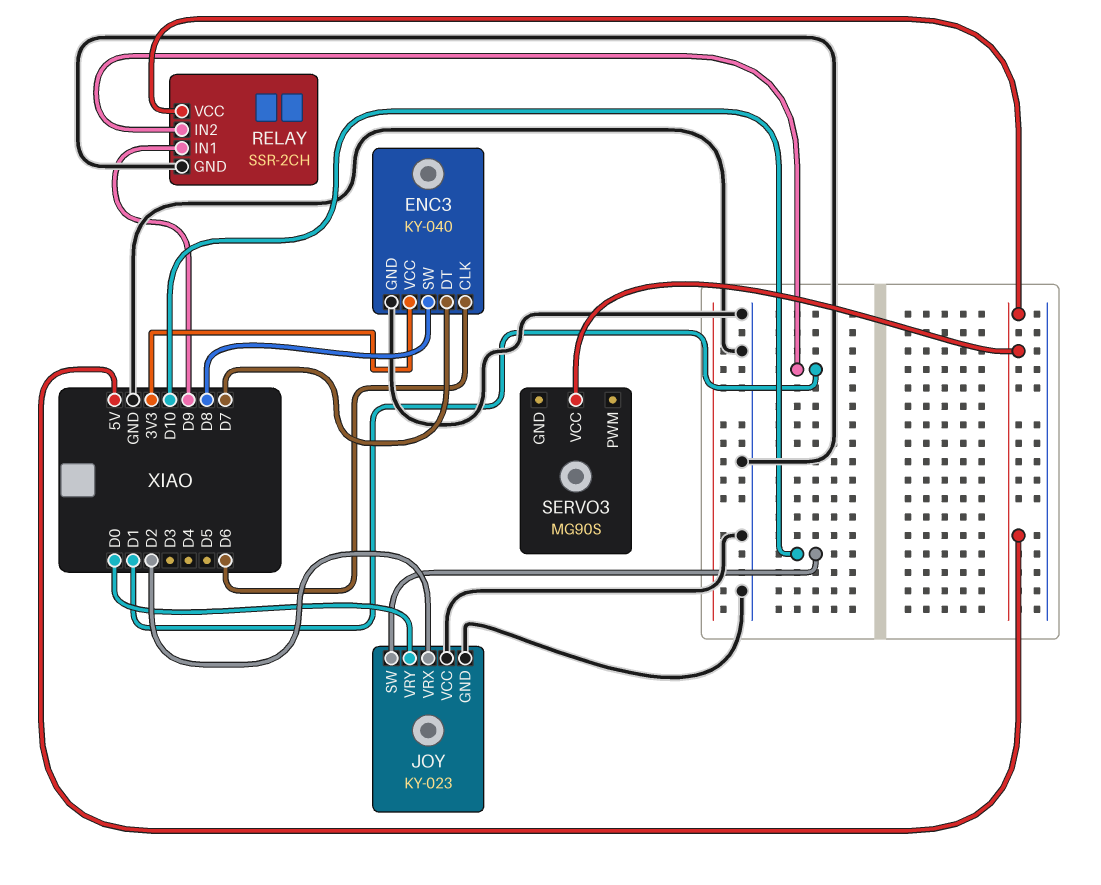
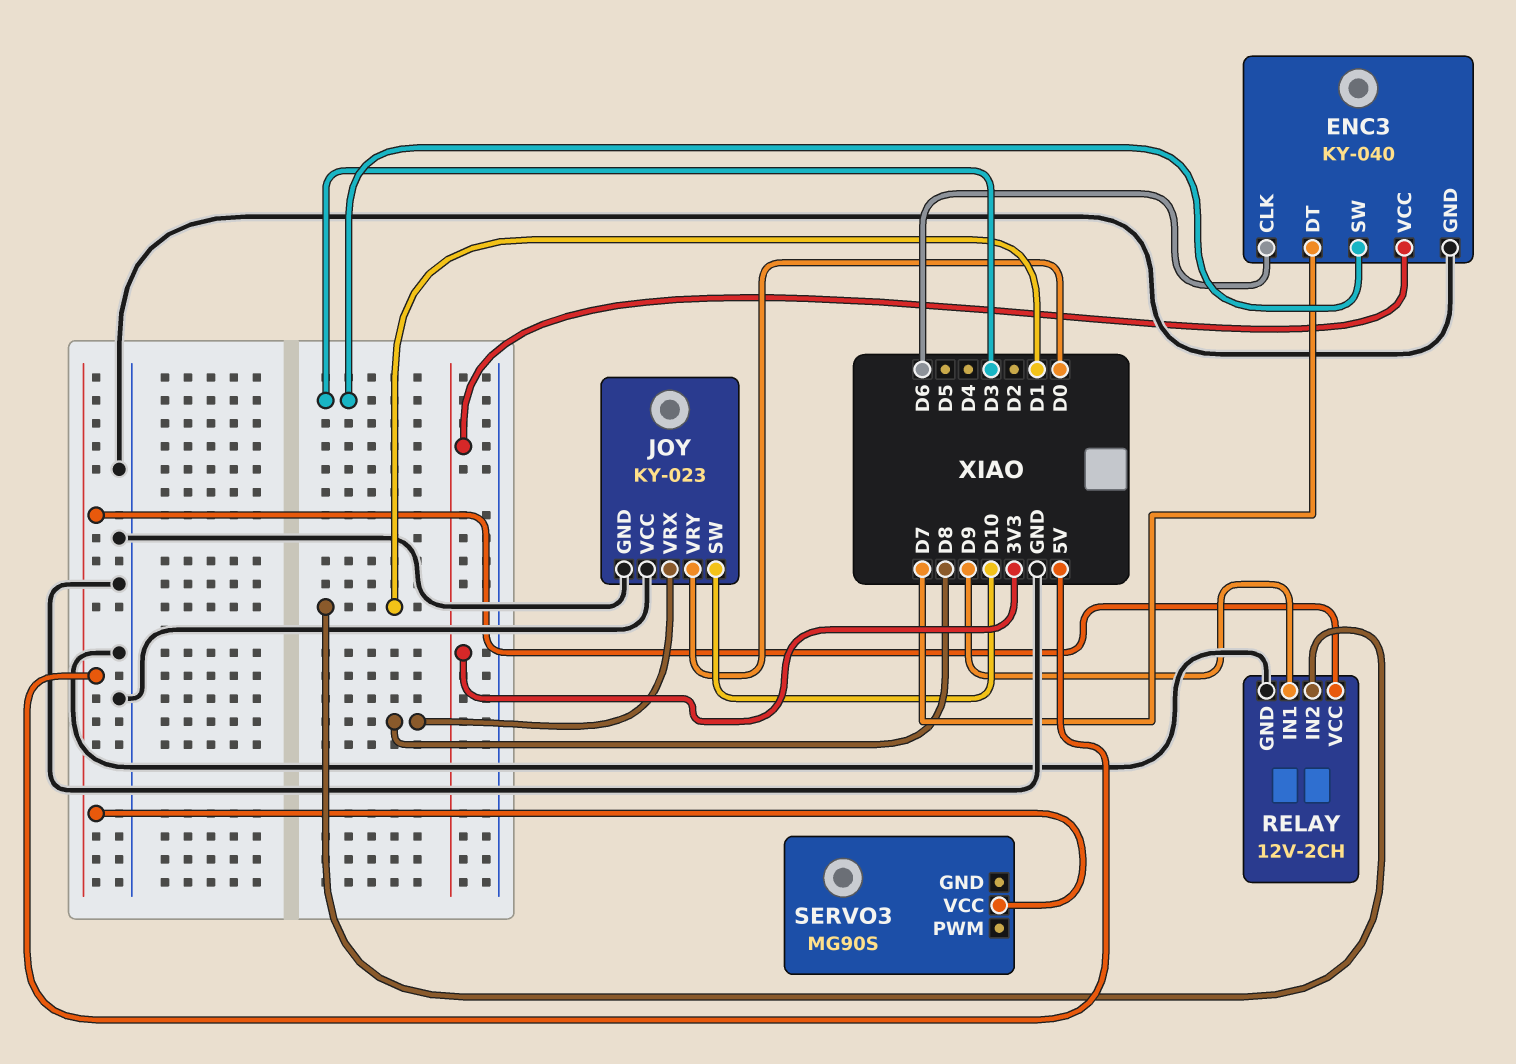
ENC3 pin SW: D8 -> D3
JOY pin VRX: D2 -> D8
RELAY: SSR-2CH -> 12V-2CH

